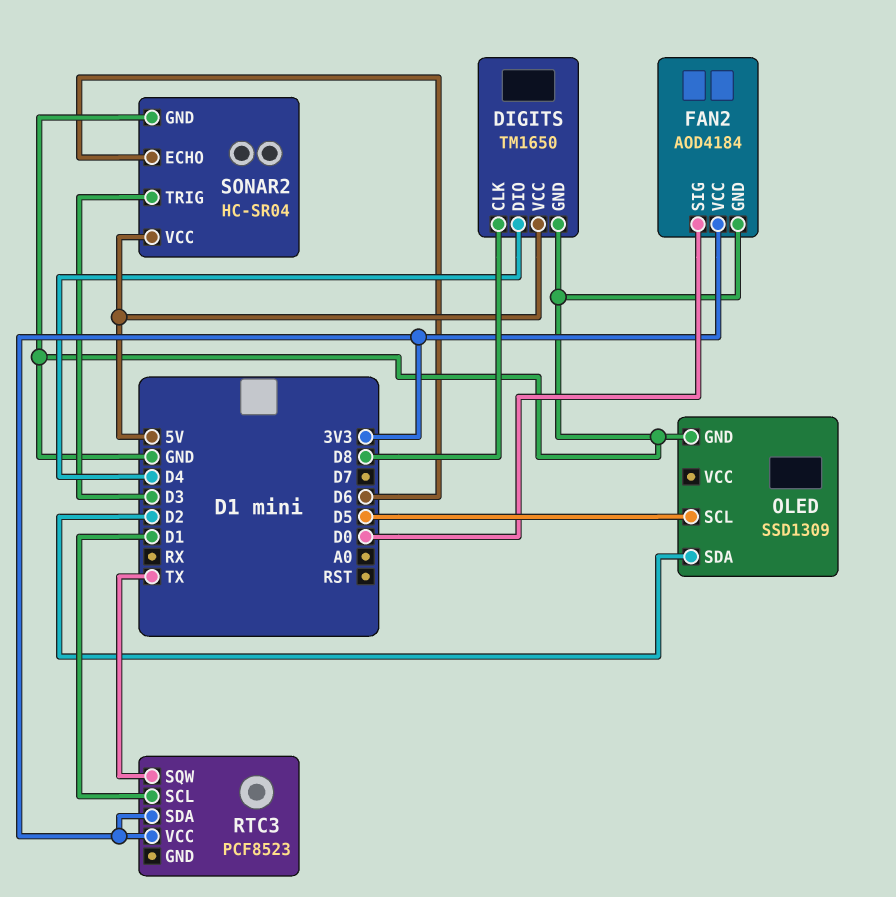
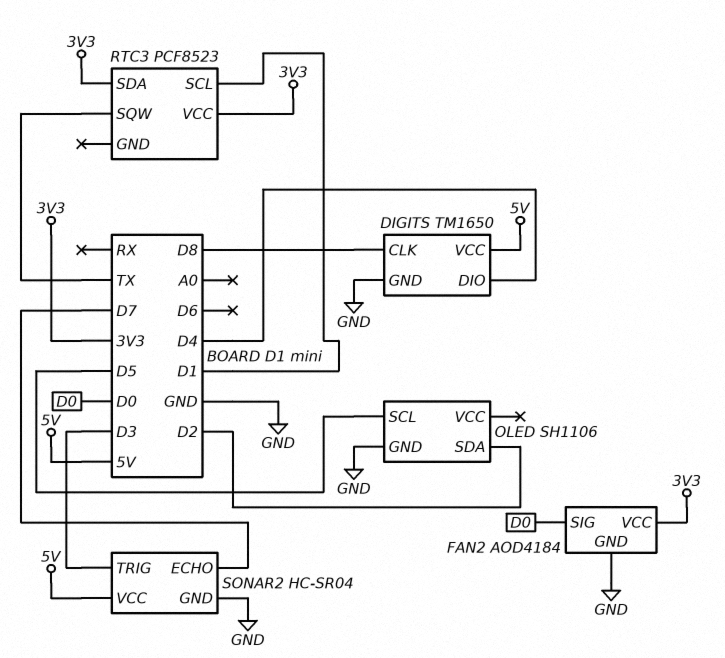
OLED: SSD1309 -> SH1106
SONAR2 pin ECHO: D6 -> D7

